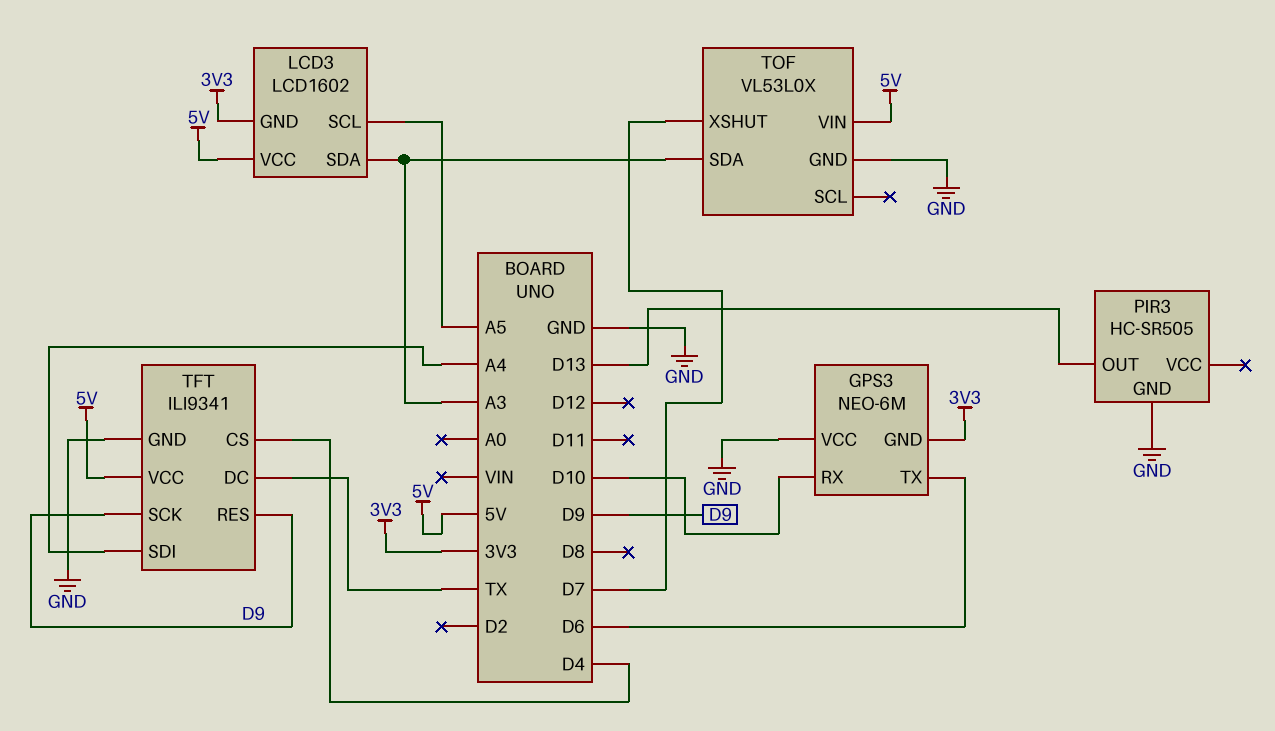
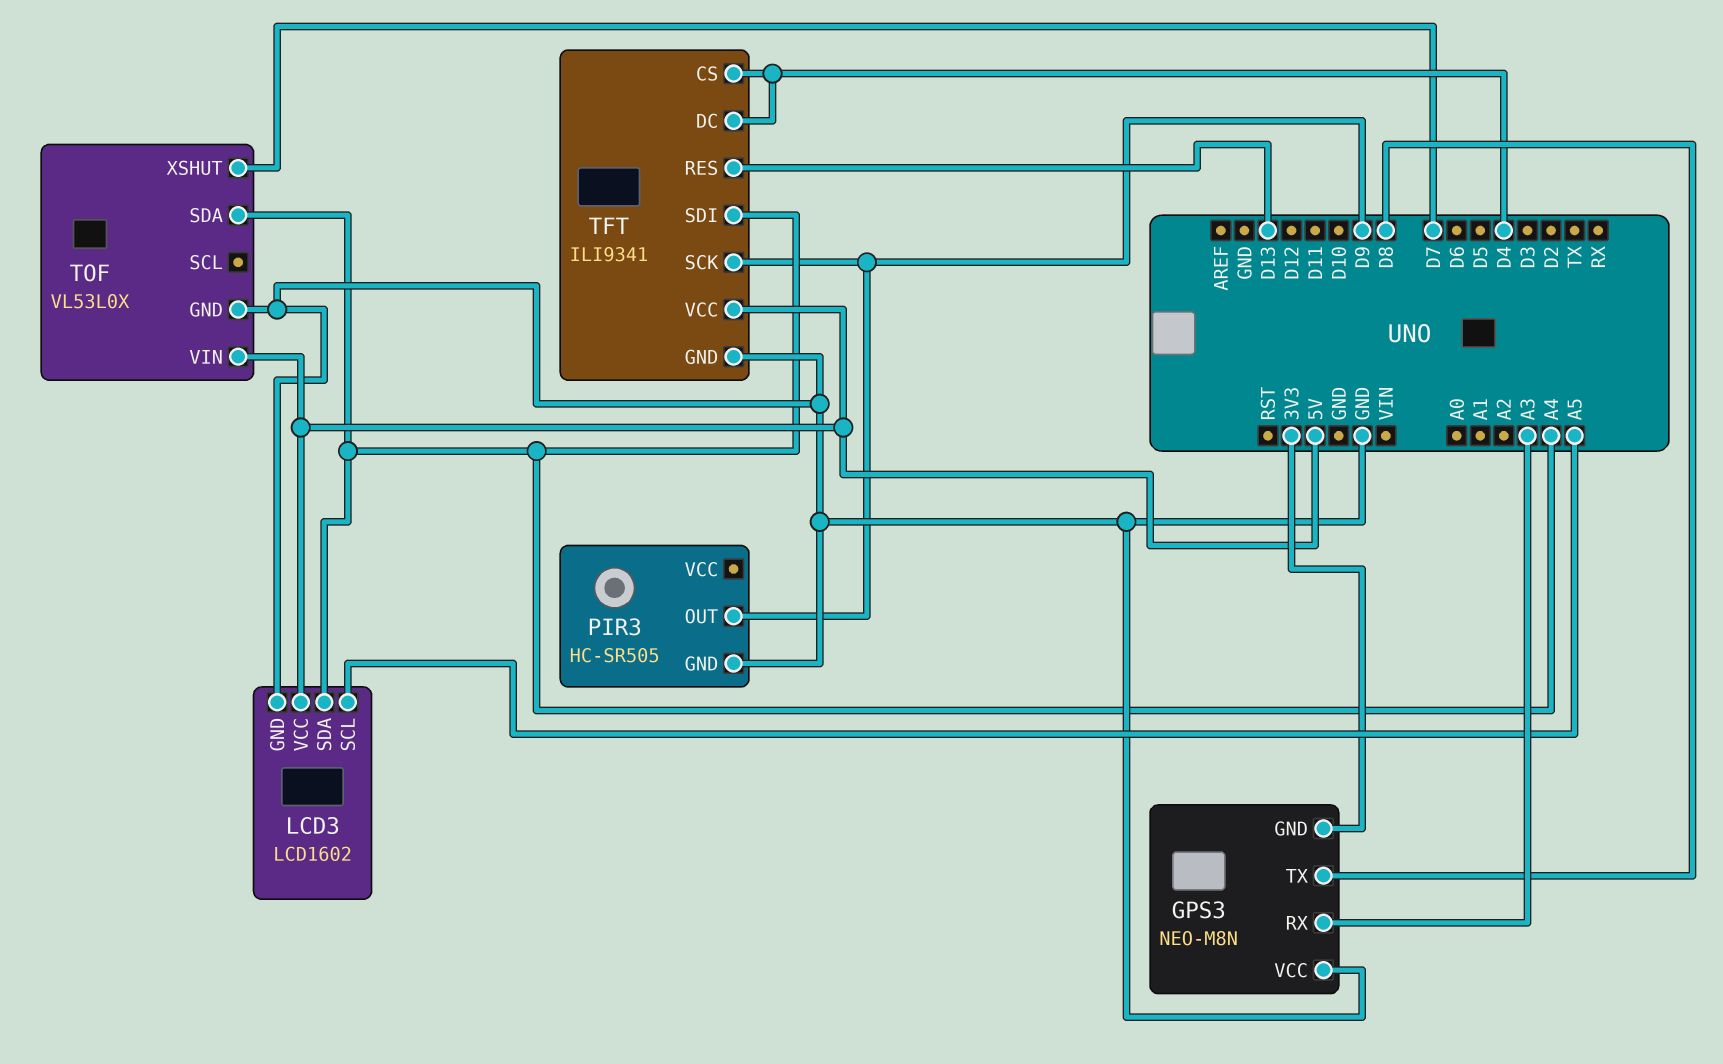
GPS3: NEO-6M -> NEO-M8N
GPS3 pin RX: D10 -> A3
GPS3 pin TX: D6 -> D8
LCD3 pin GND: 3V3 -> GND
LCD3 pin SDA: A3 -> A4
PIR3 pin OUT: D13 -> D9
TFT pin DC: TX -> D4
TFT pin RES: D9 -> D13
TOF pin SDA: A3 -> A4

